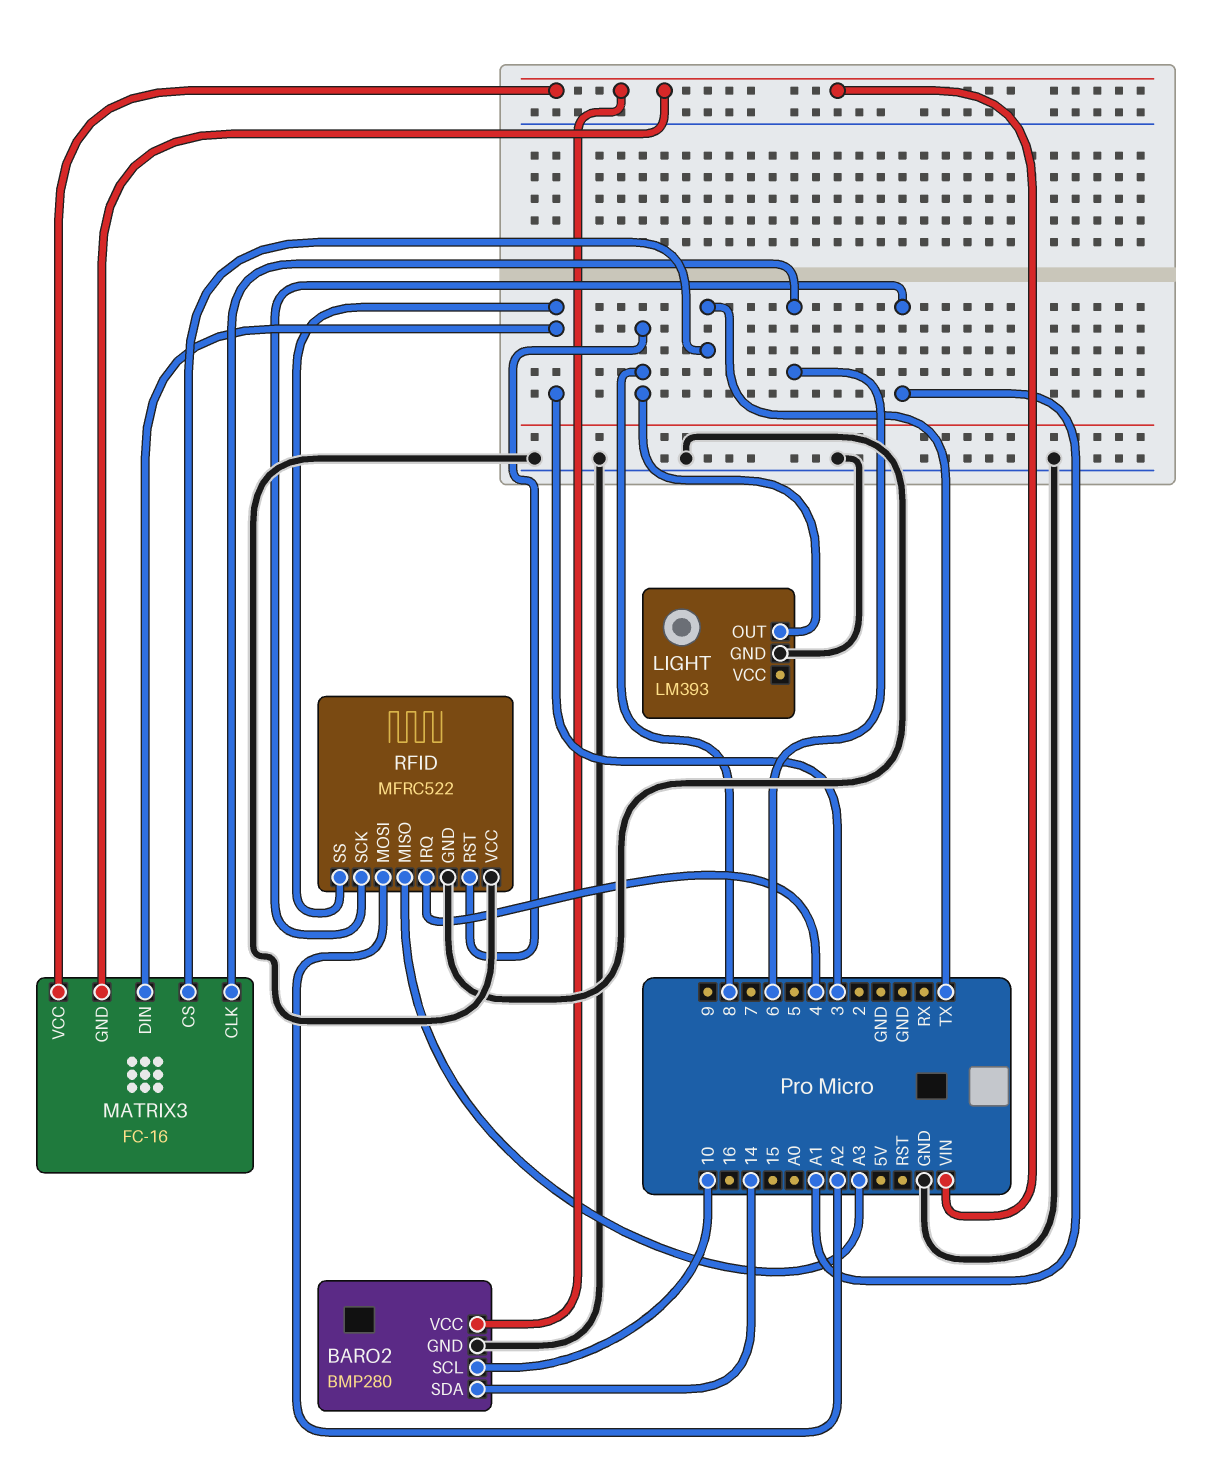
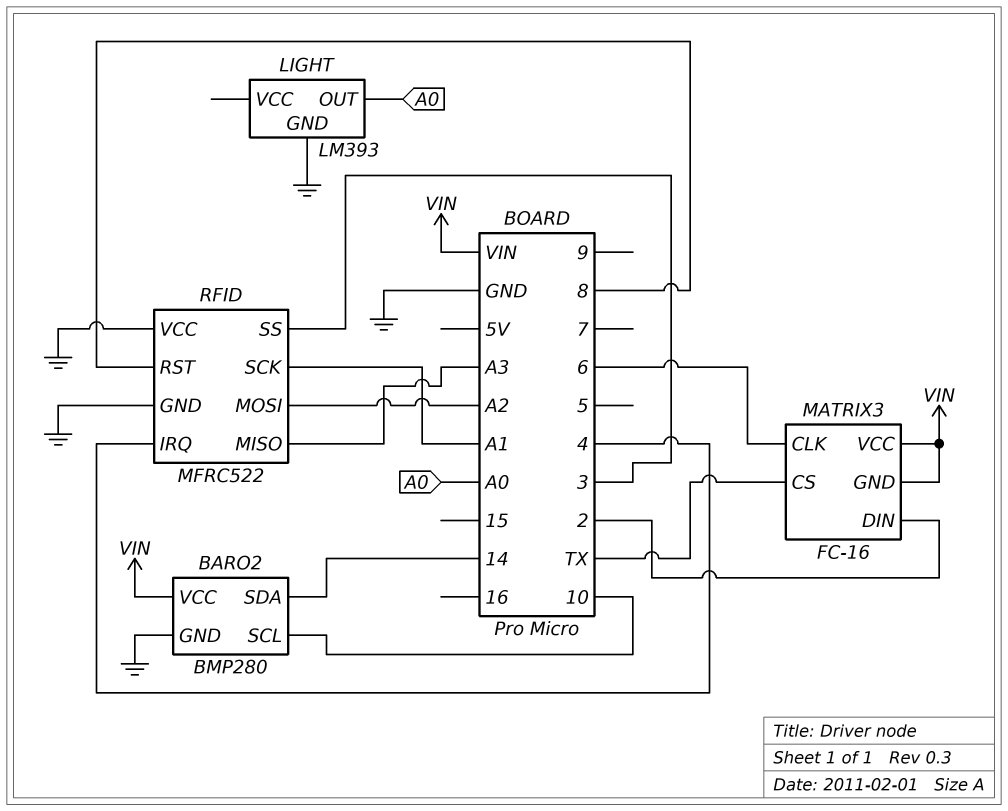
LIGHT pin OUT: 8 -> A0
MATRIX3 pin DIN: 3 -> 2

